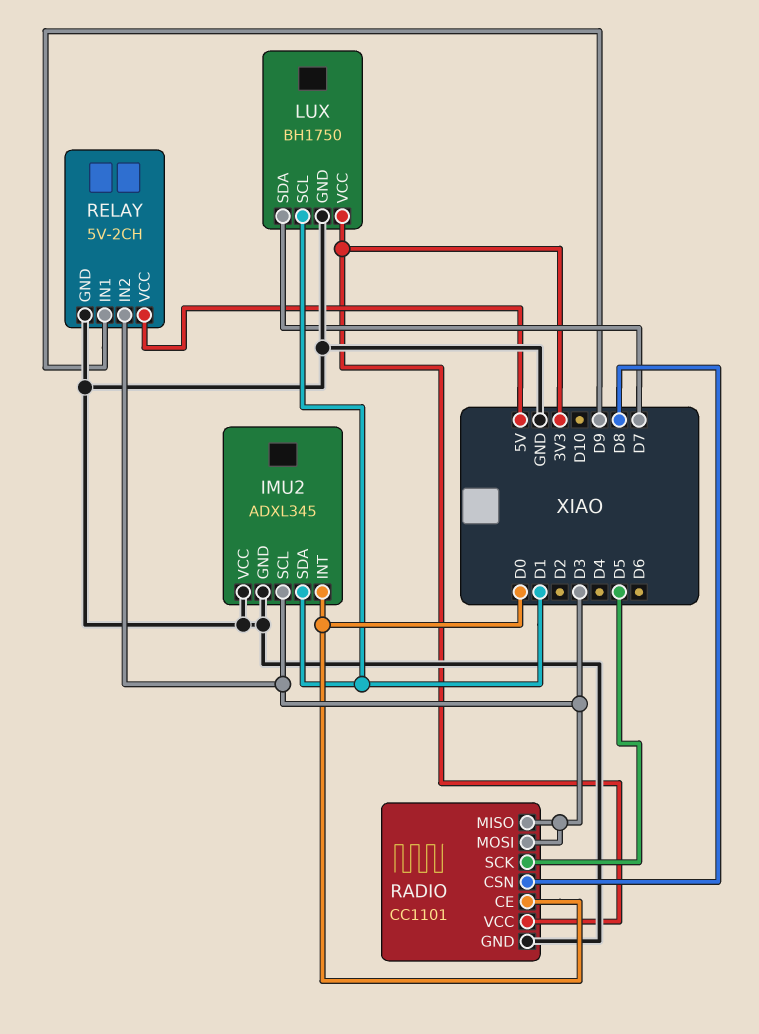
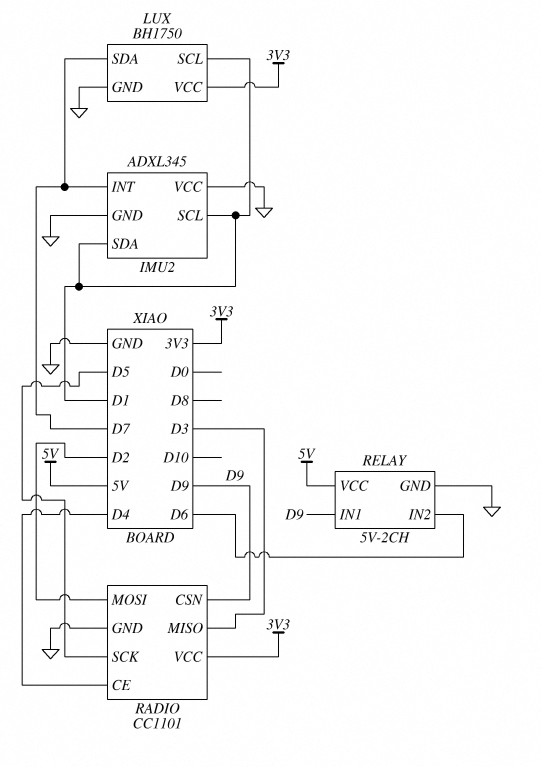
IMU2 pin INT: D0 -> D7
IMU2 pin SCL: D3 -> D1
RADIO pin CE: D0 -> D4
RADIO pin CSN: D8 -> D9
RADIO pin MOSI: D3 -> D2
RELAY pin IN2: D3 -> D6

